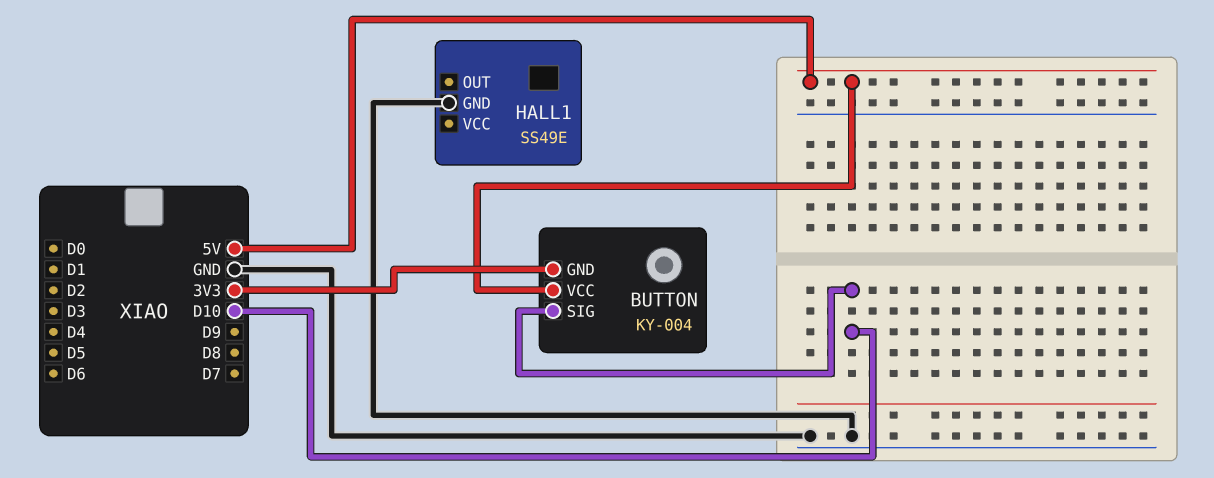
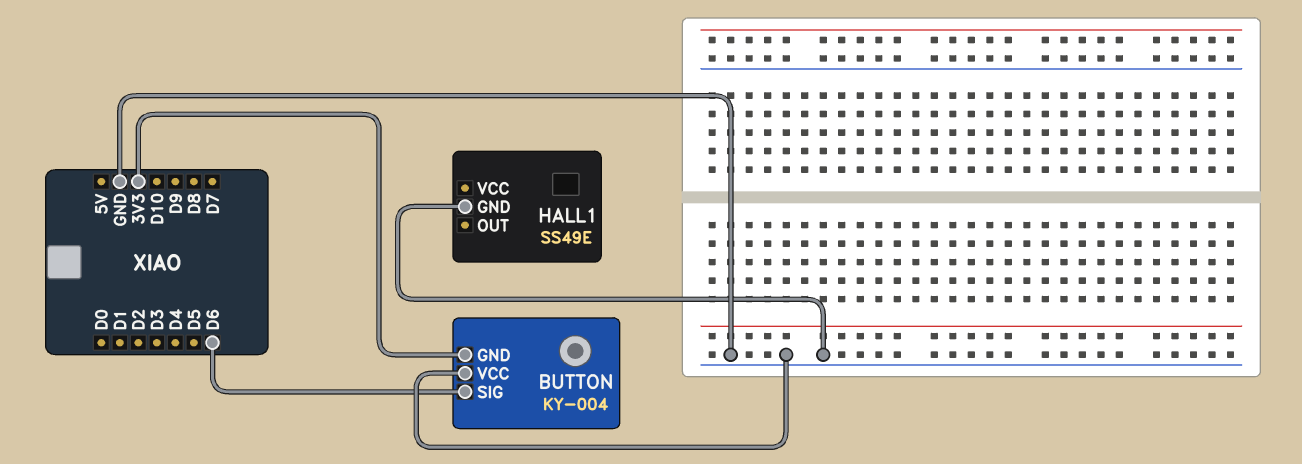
BUTTON pin SIG: D10 -> D6
BUTTON pin VCC: 5V -> GND

